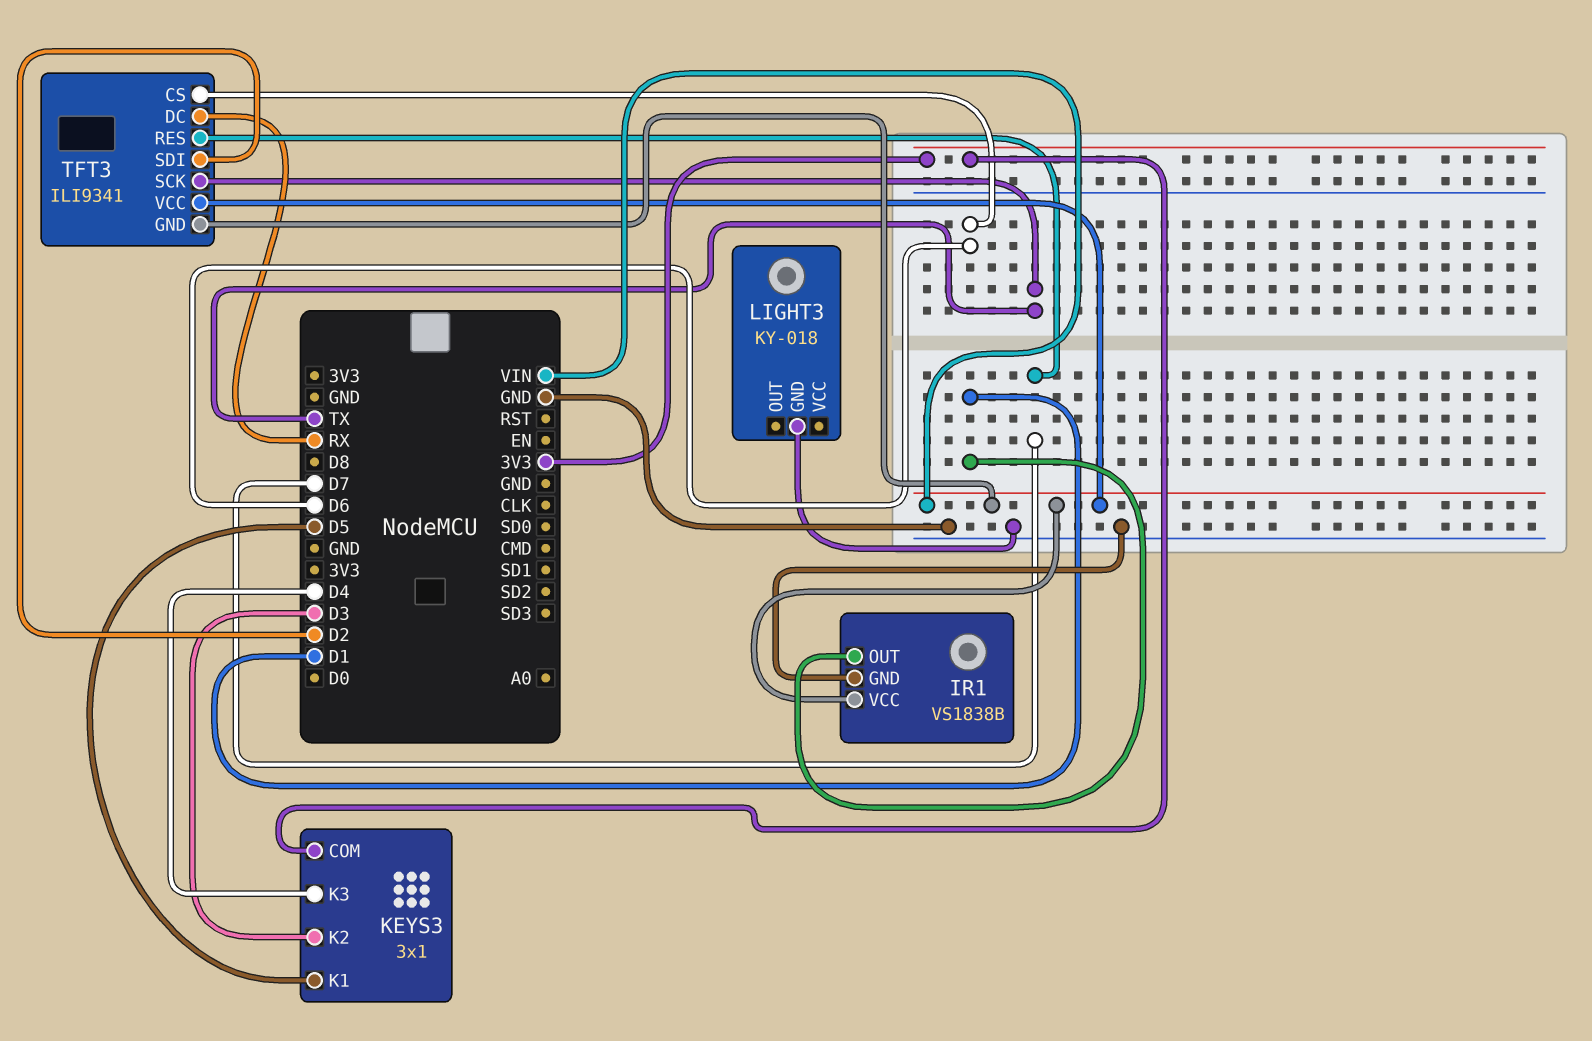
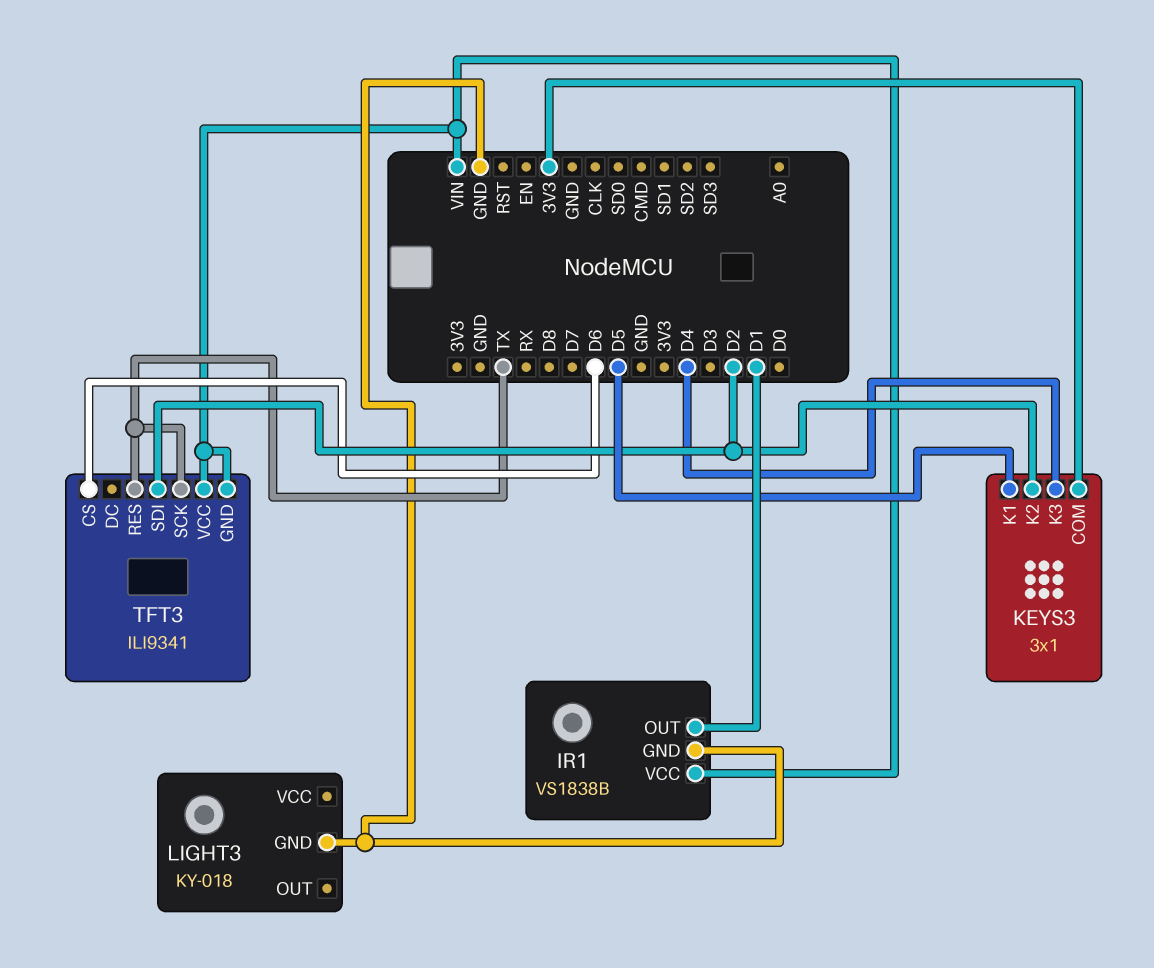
KEYS3 pin K2: D3 -> D2
TFT3 pin DC: RX -> none
TFT3 pin RES: D7 -> TX

